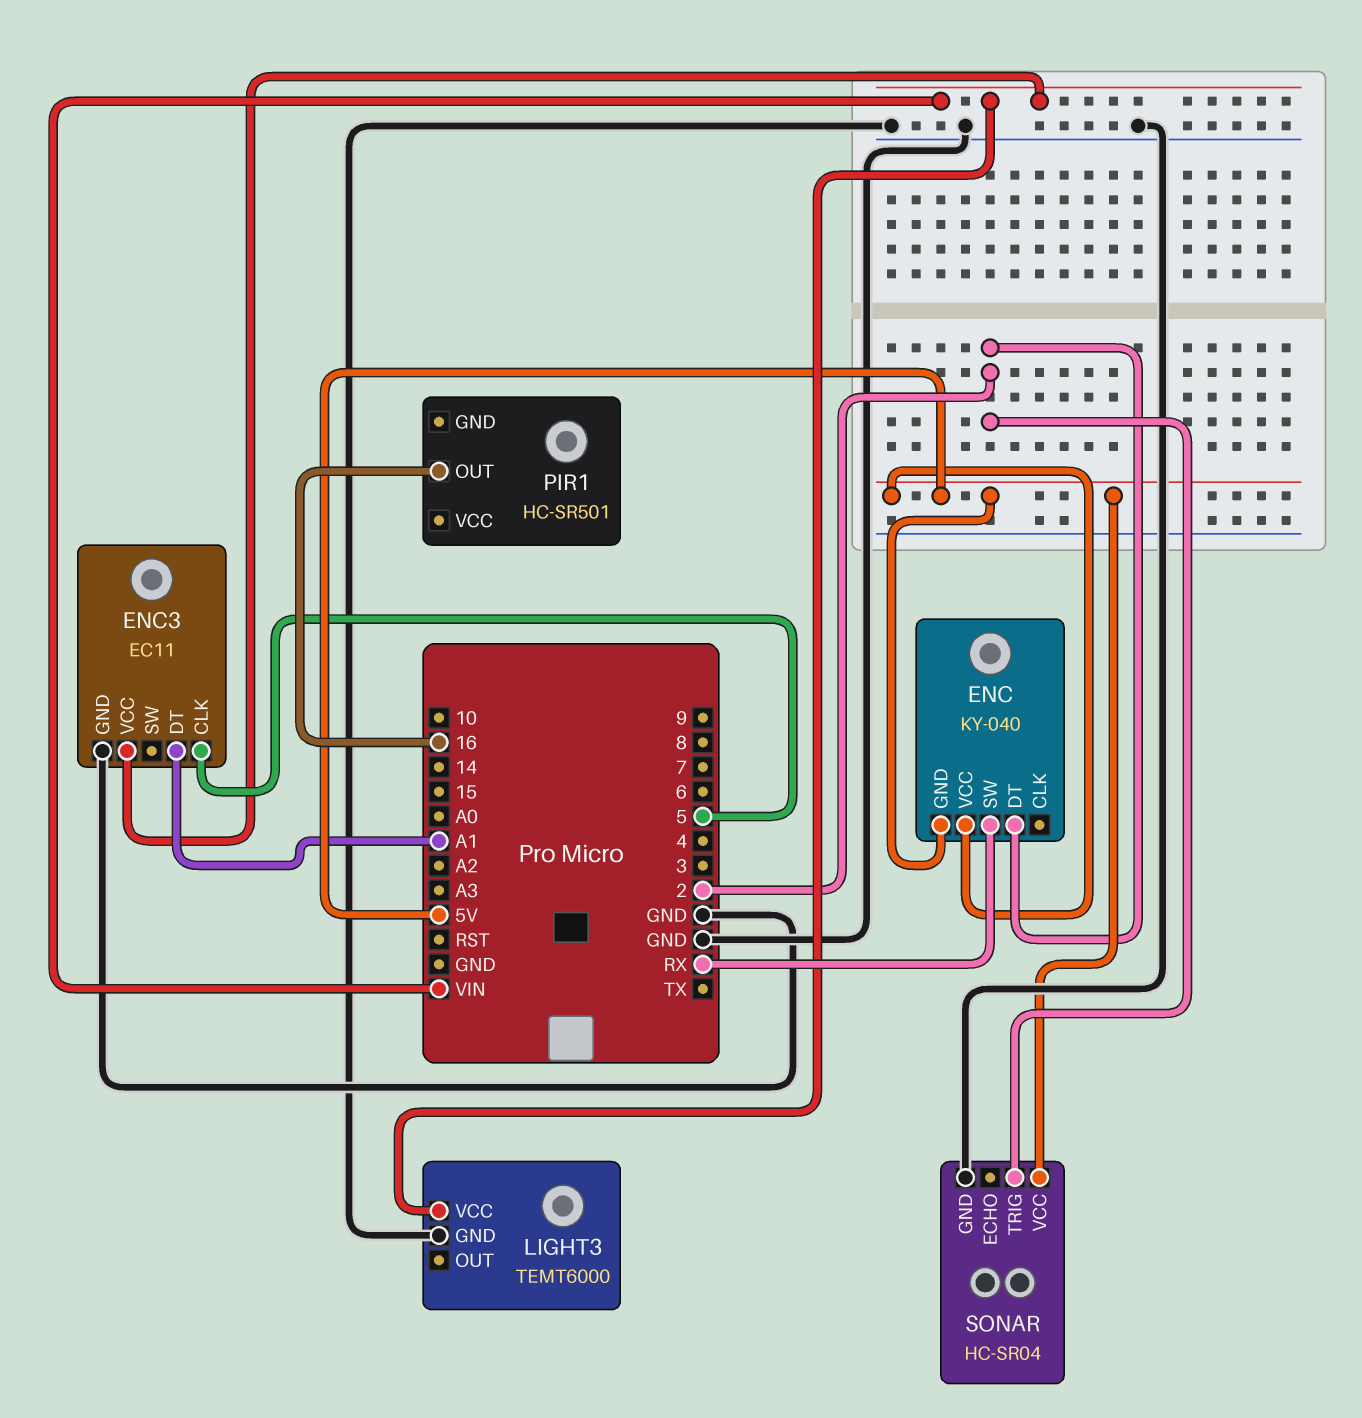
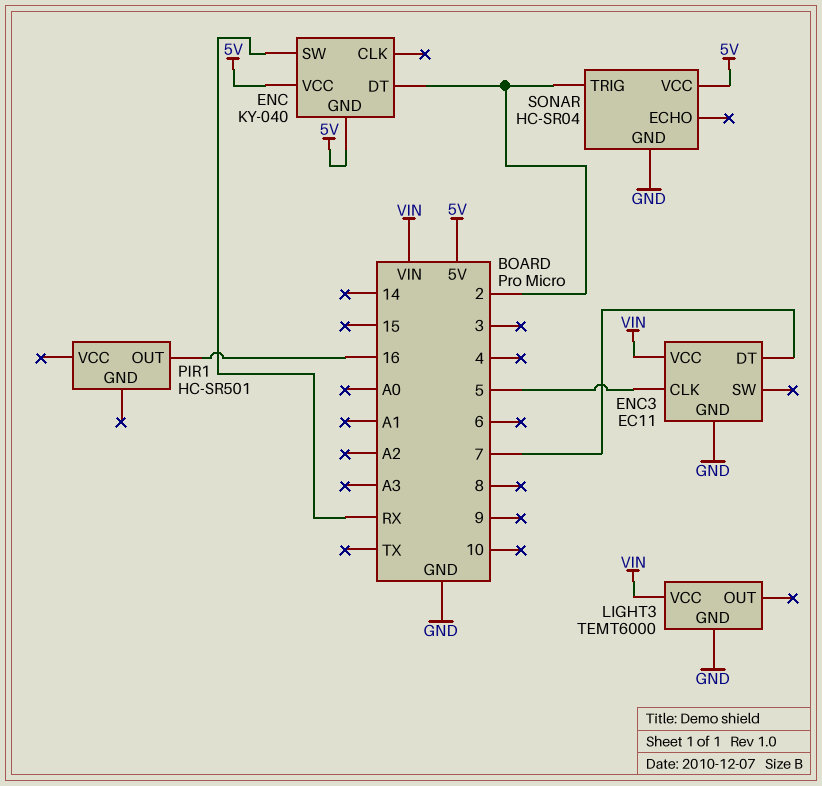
ENC3 pin DT: A1 -> 7

